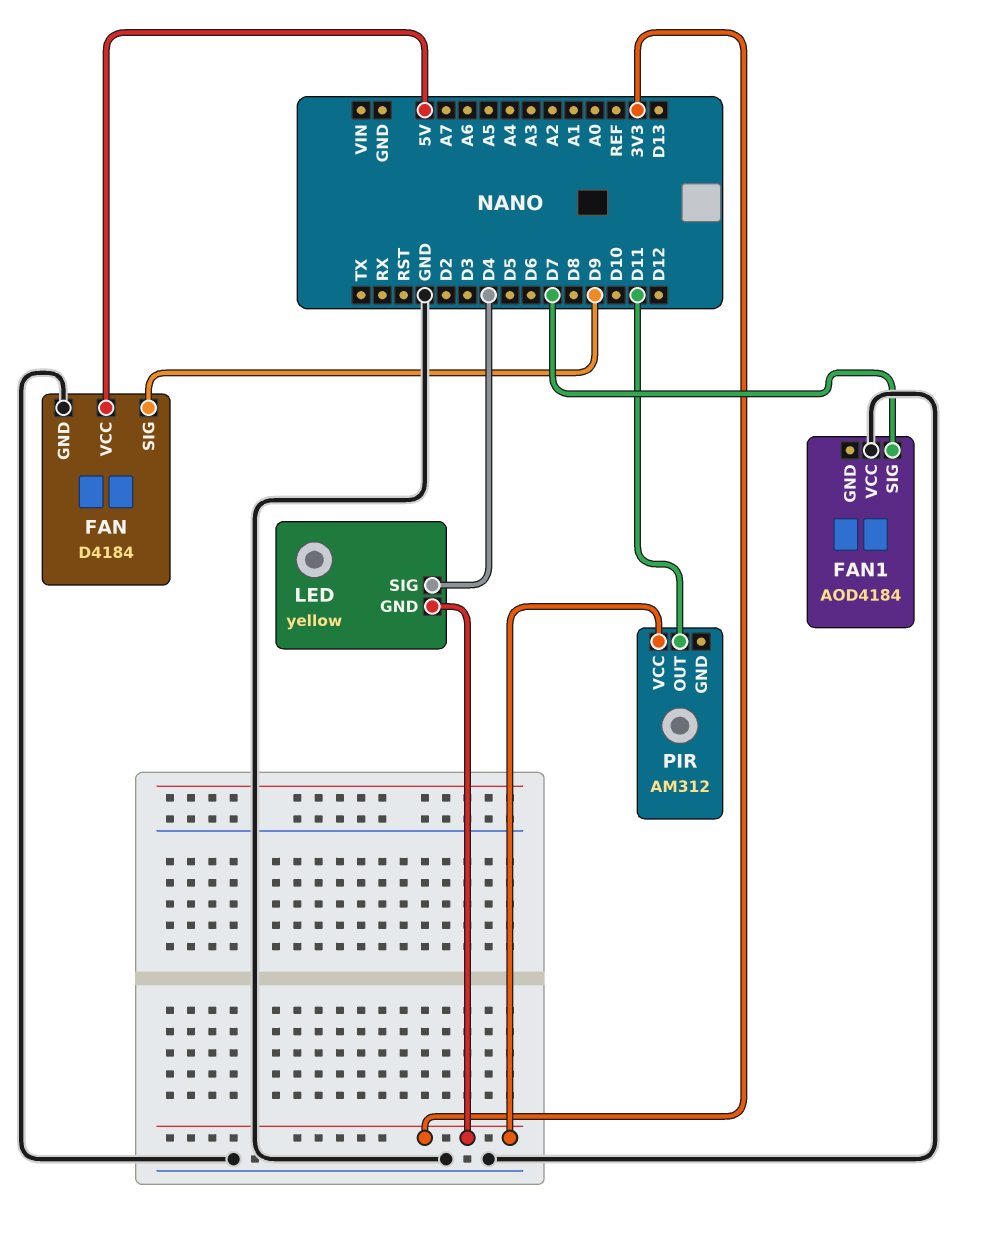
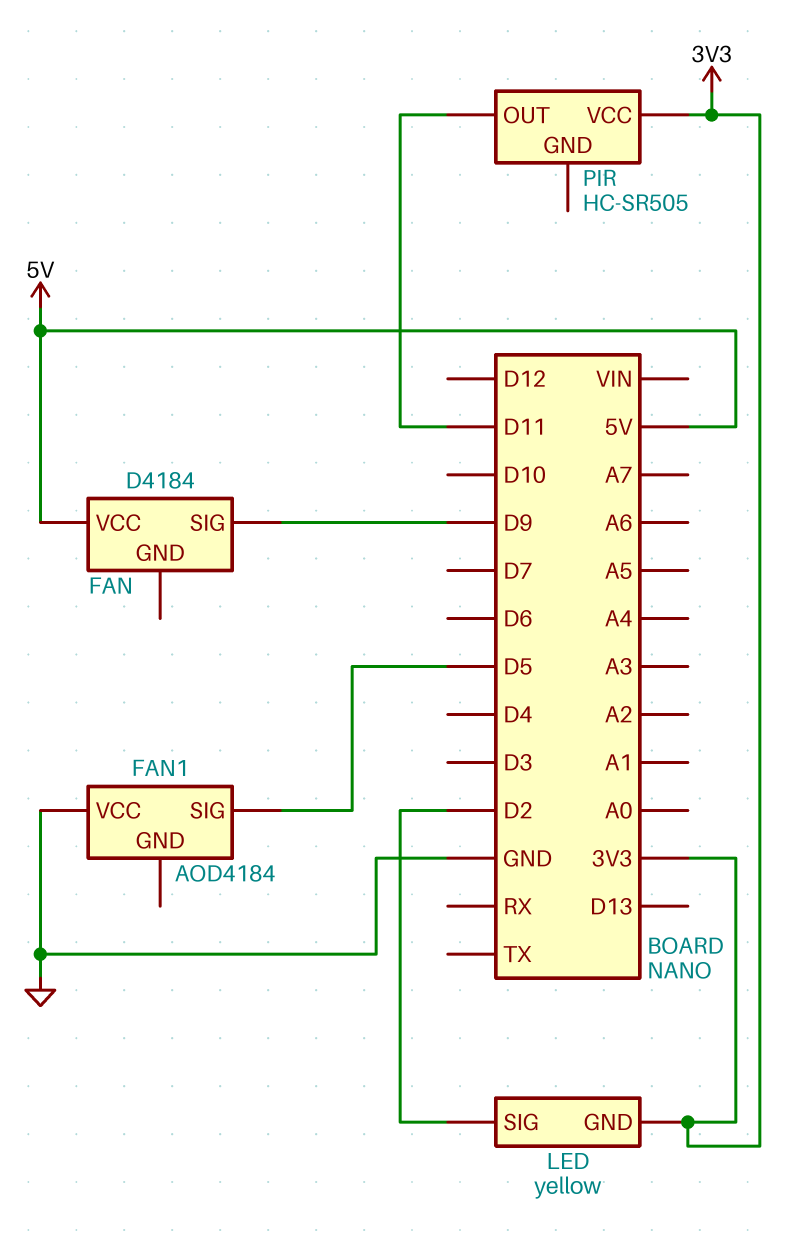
FAN pin GND: GND -> none
FAN1 pin SIG: D7 -> D5
LED pin SIG: D4 -> D2
PIR: AM312 -> HC-SR505

